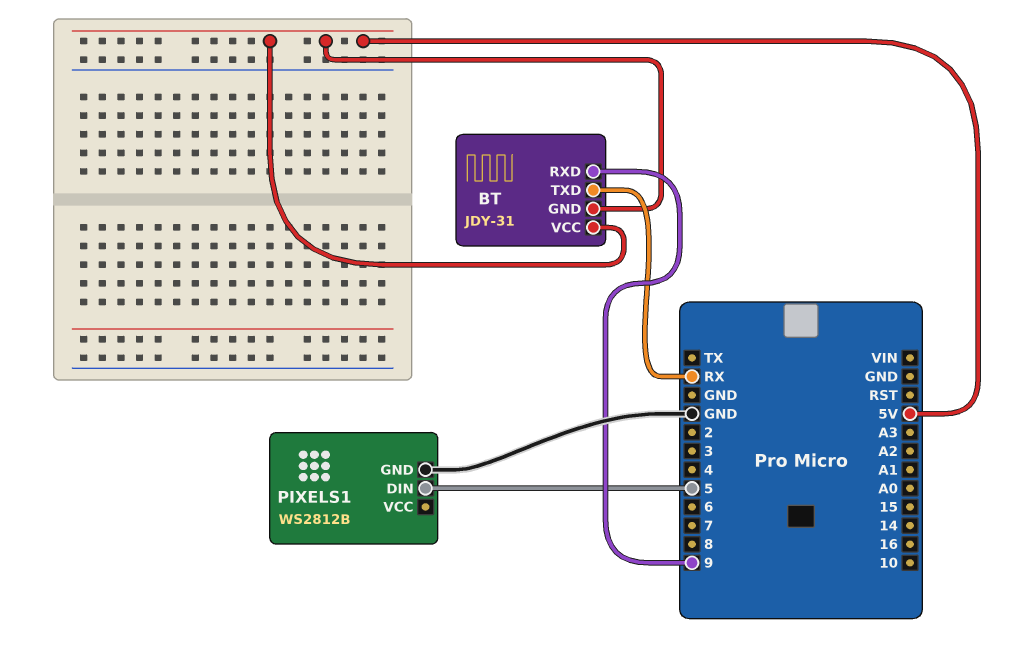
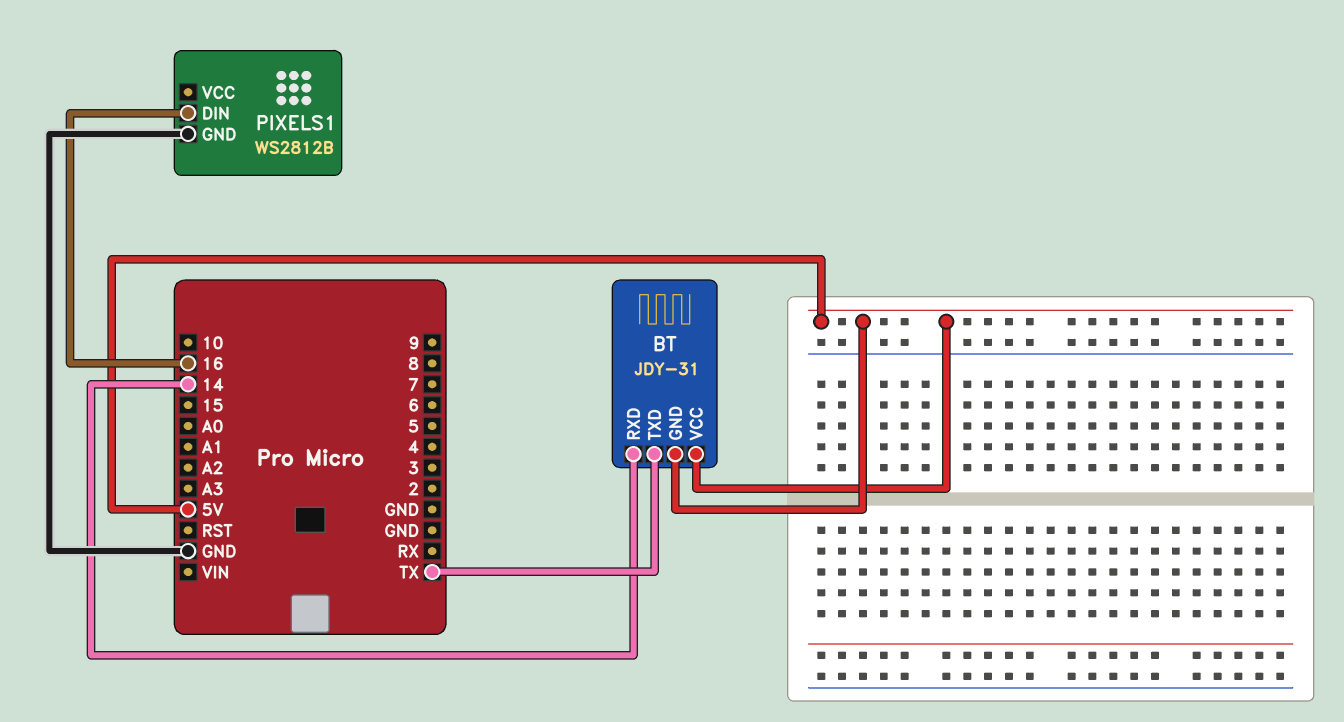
BT pin RXD: 9 -> 14
BT pin TXD: RX -> TX
PIXELS1 pin DIN: 5 -> 16

